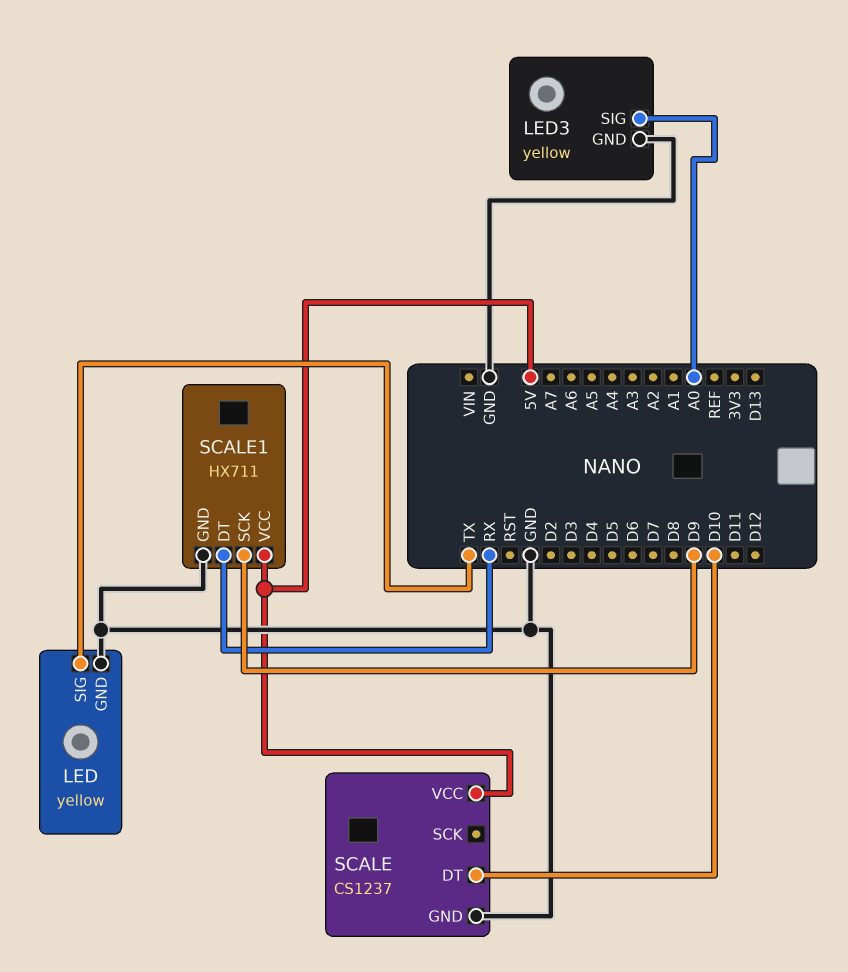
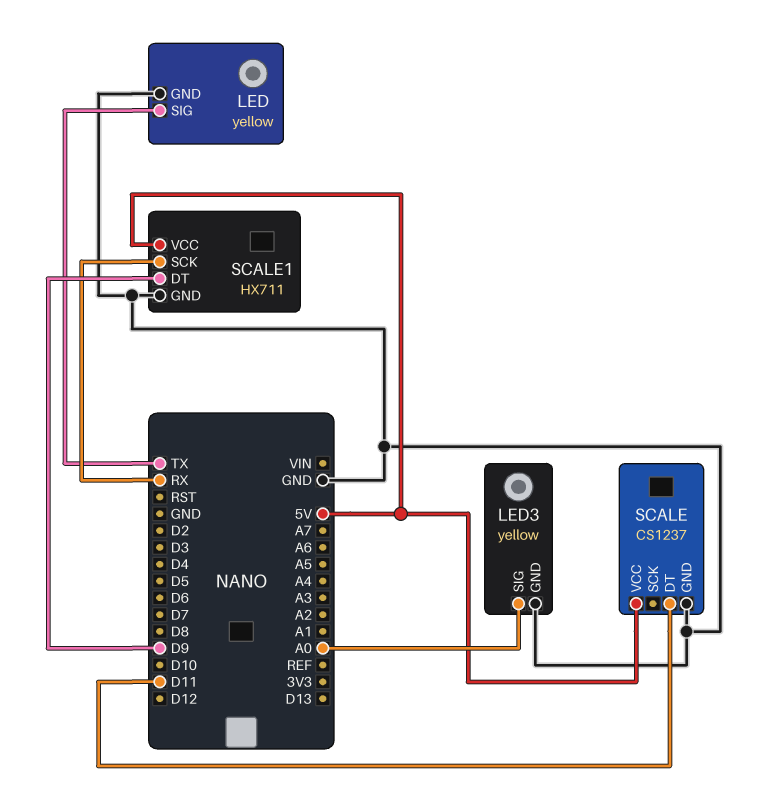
SCALE pin DT: D10 -> D11
SCALE1 pin DT: RX -> D9
SCALE1 pin SCK: D9 -> RX

